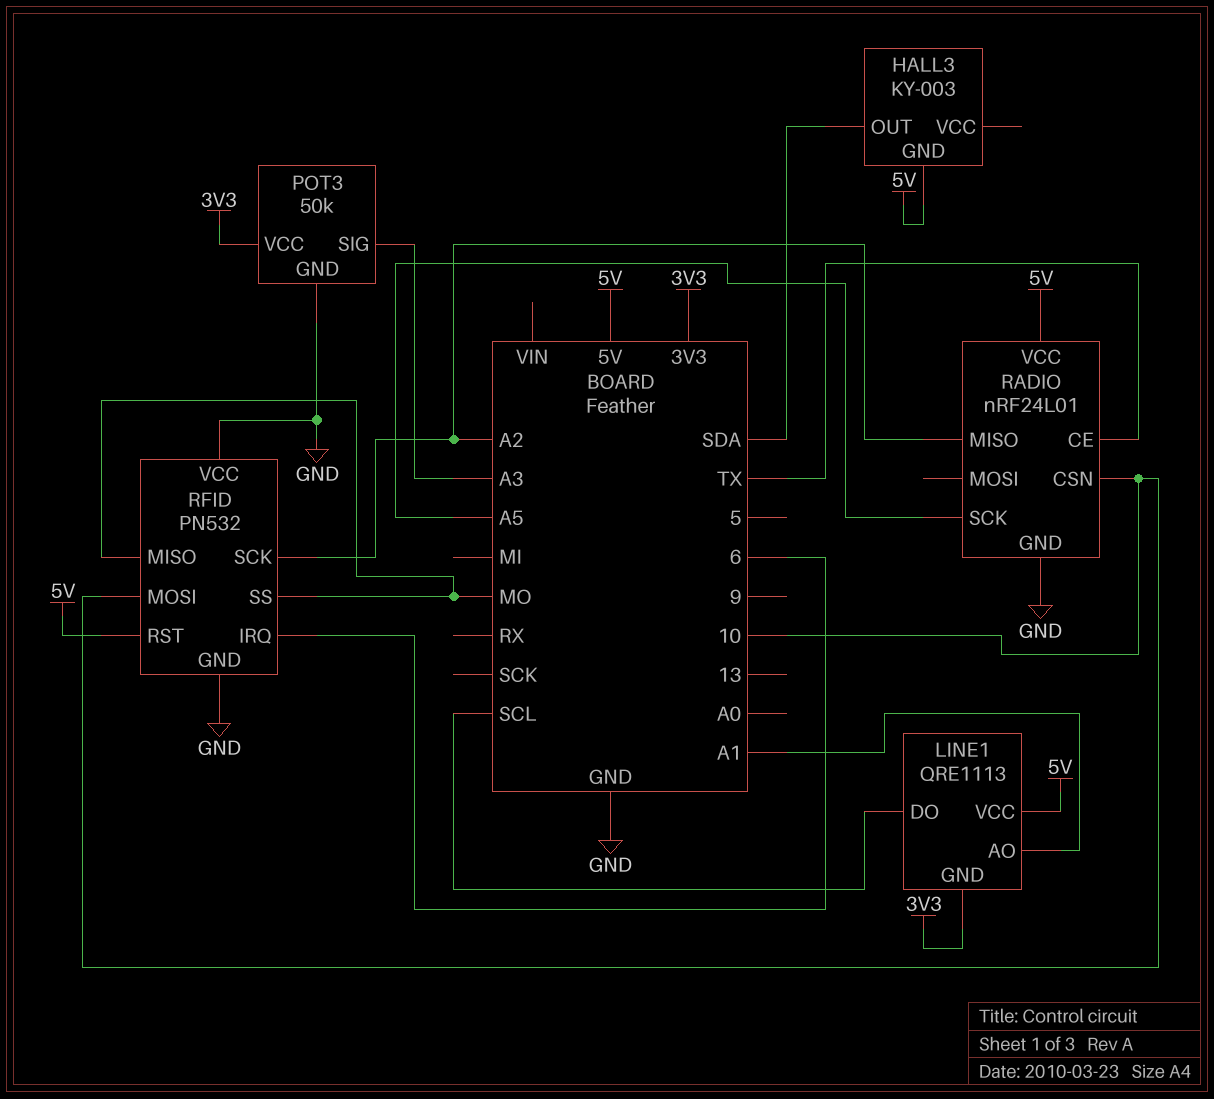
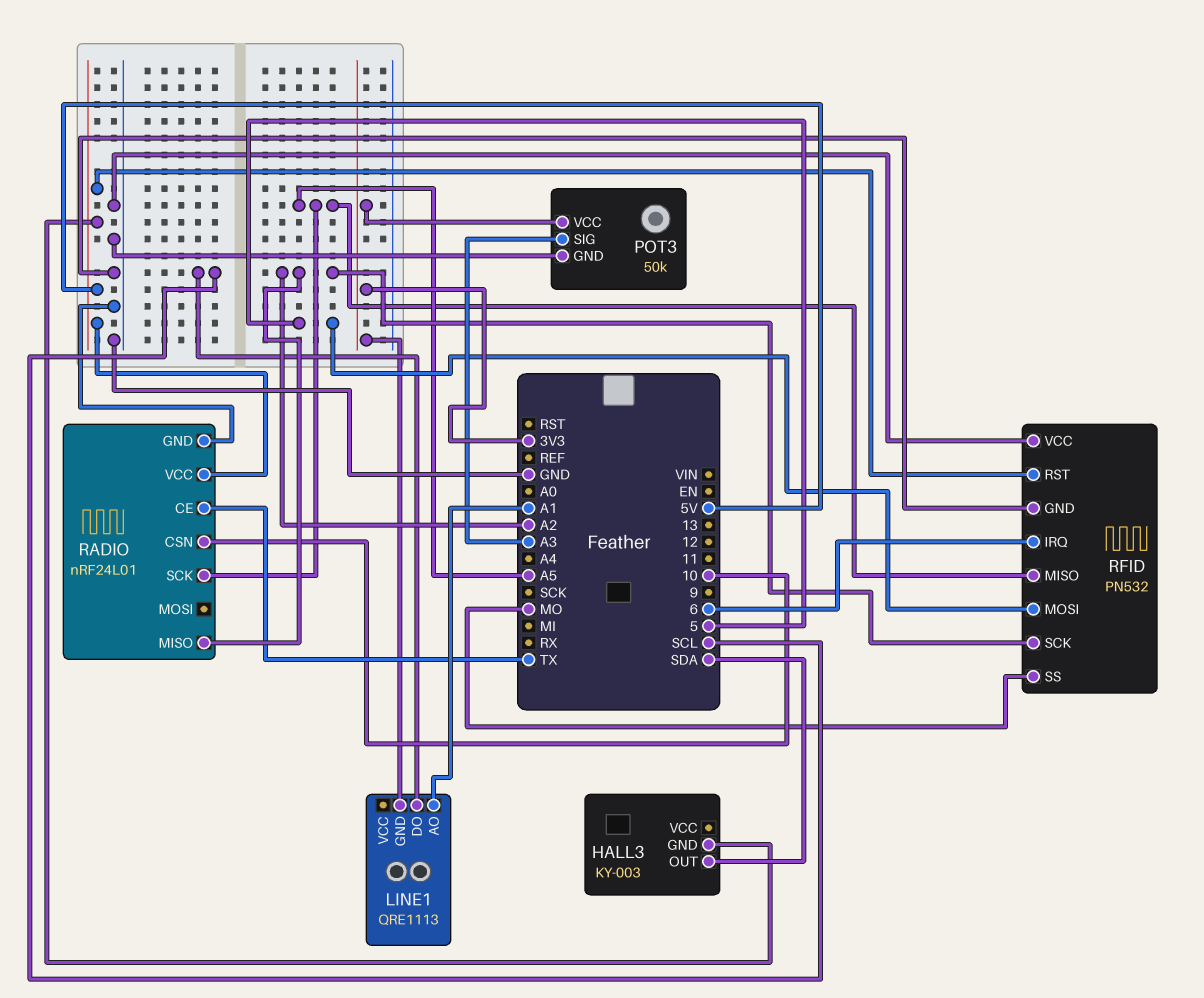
LINE1 pin VCC: 5V -> none
RFID pin MISO: MO -> A5
RFID pin MOSI: 10 -> 5

